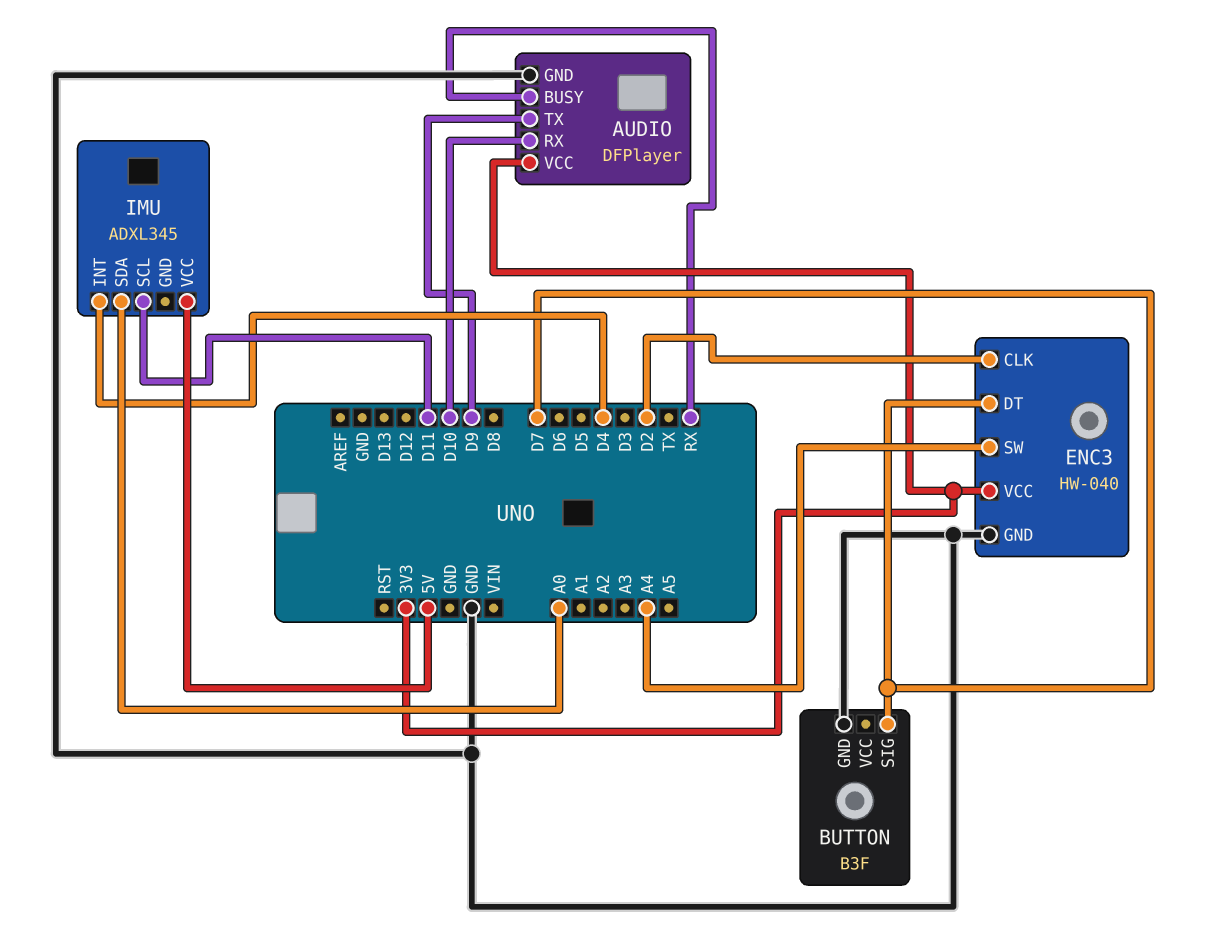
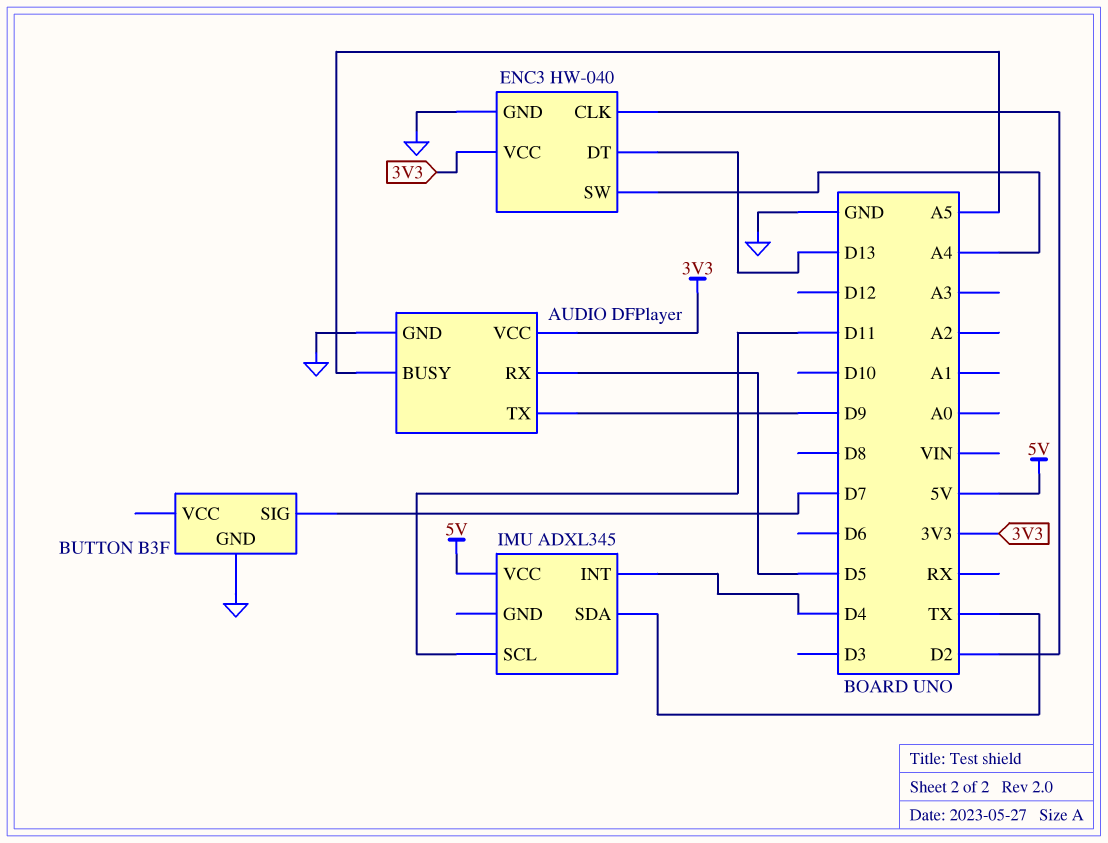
AUDIO pin BUSY: RX -> A5
AUDIO pin RX: D10 -> D5
ENC3 pin DT: D7 -> D13
IMU pin SDA: A0 -> TX

